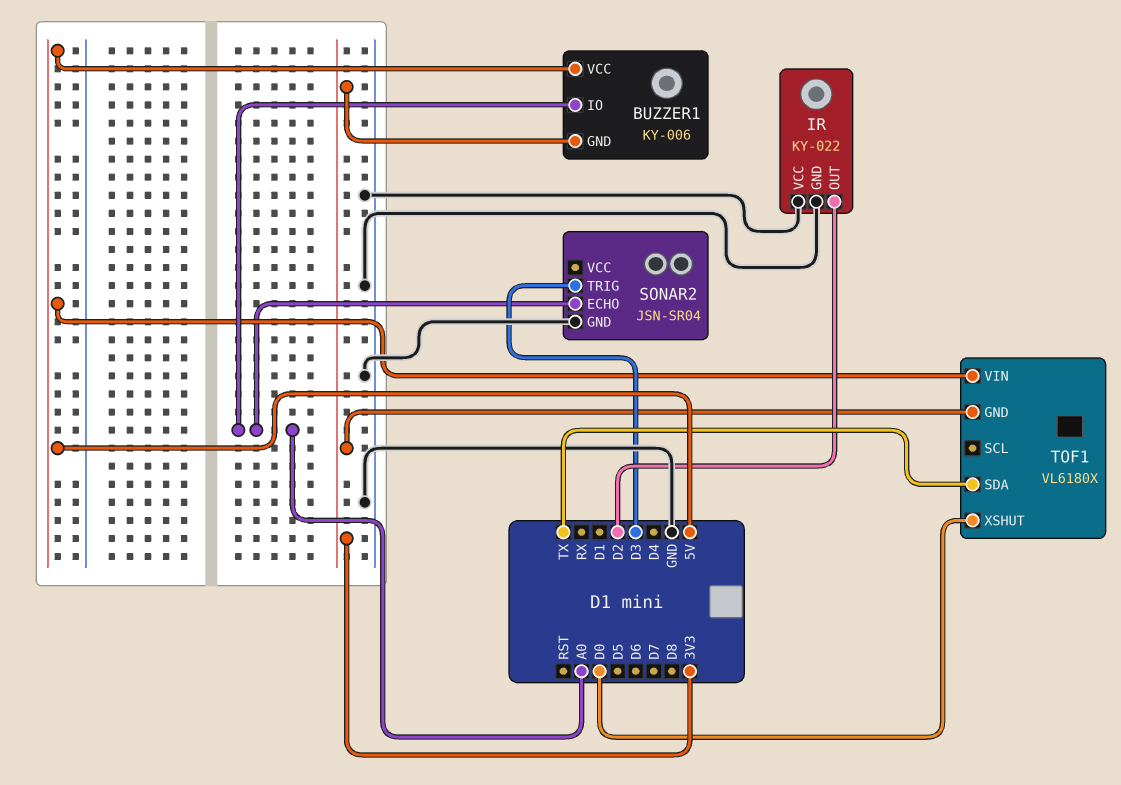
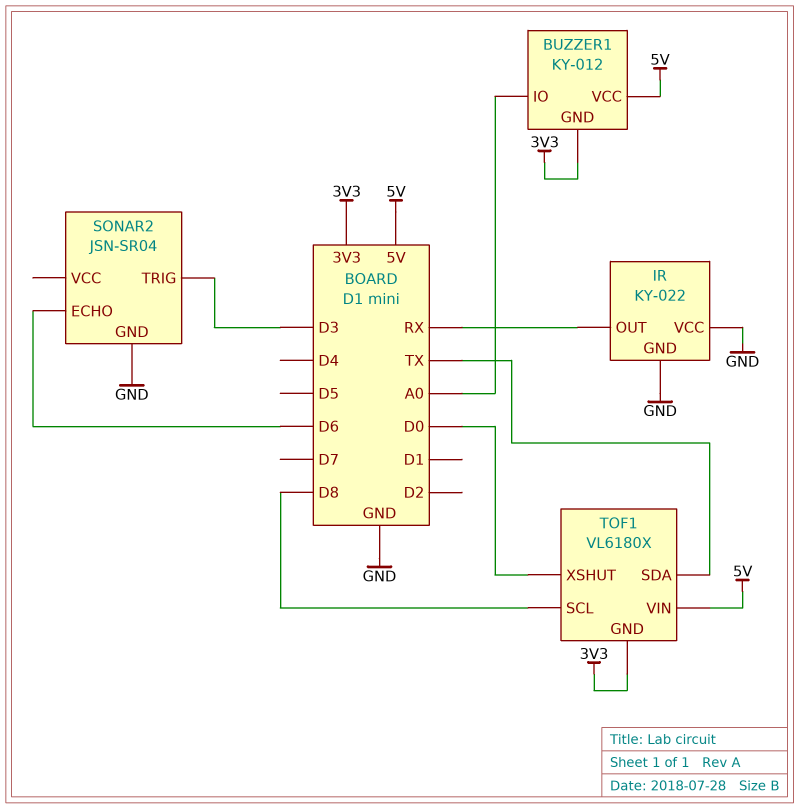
BUZZER1: KY-006 -> KY-012
IR pin OUT: D2 -> RX
SONAR2 pin ECHO: A0 -> D6
TOF1 pin SCL: none -> D8

